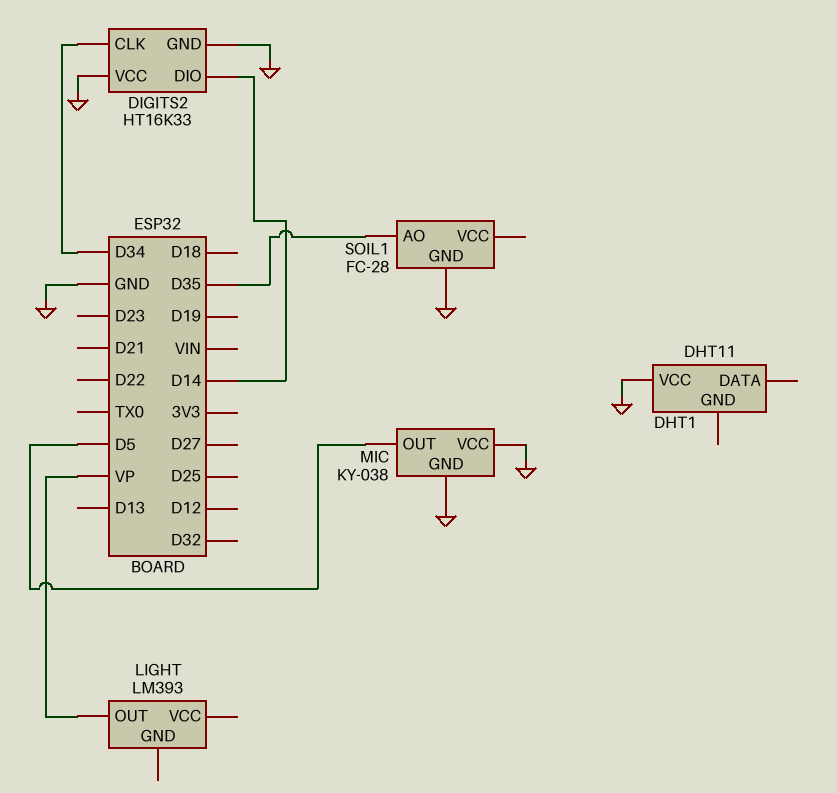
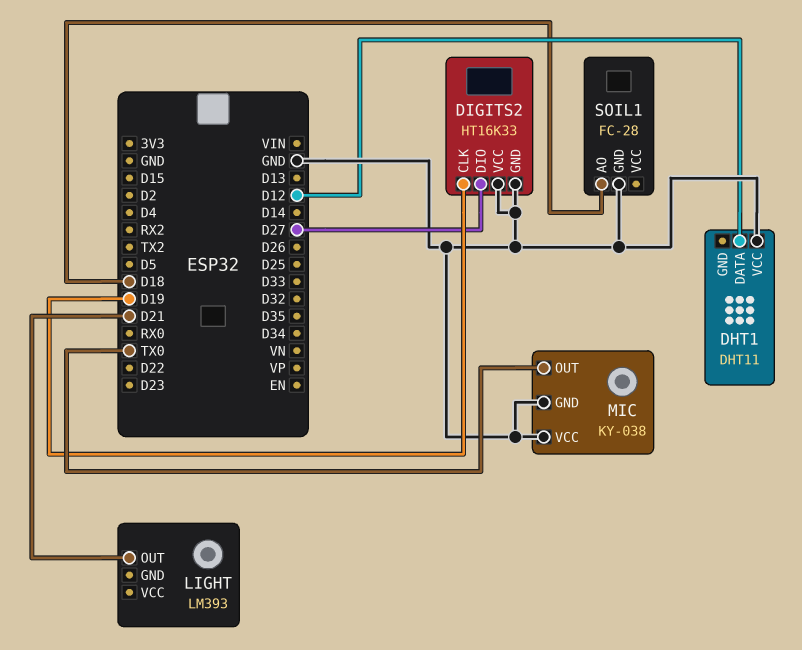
DHT1 pin DATA: none -> D12
DIGITS2 pin CLK: D34 -> D19
DIGITS2 pin DIO: D14 -> D27
LIGHT pin OUT: VP -> D21
MIC pin OUT: D5 -> TX0
SOIL1 pin AO: D35 -> D18

